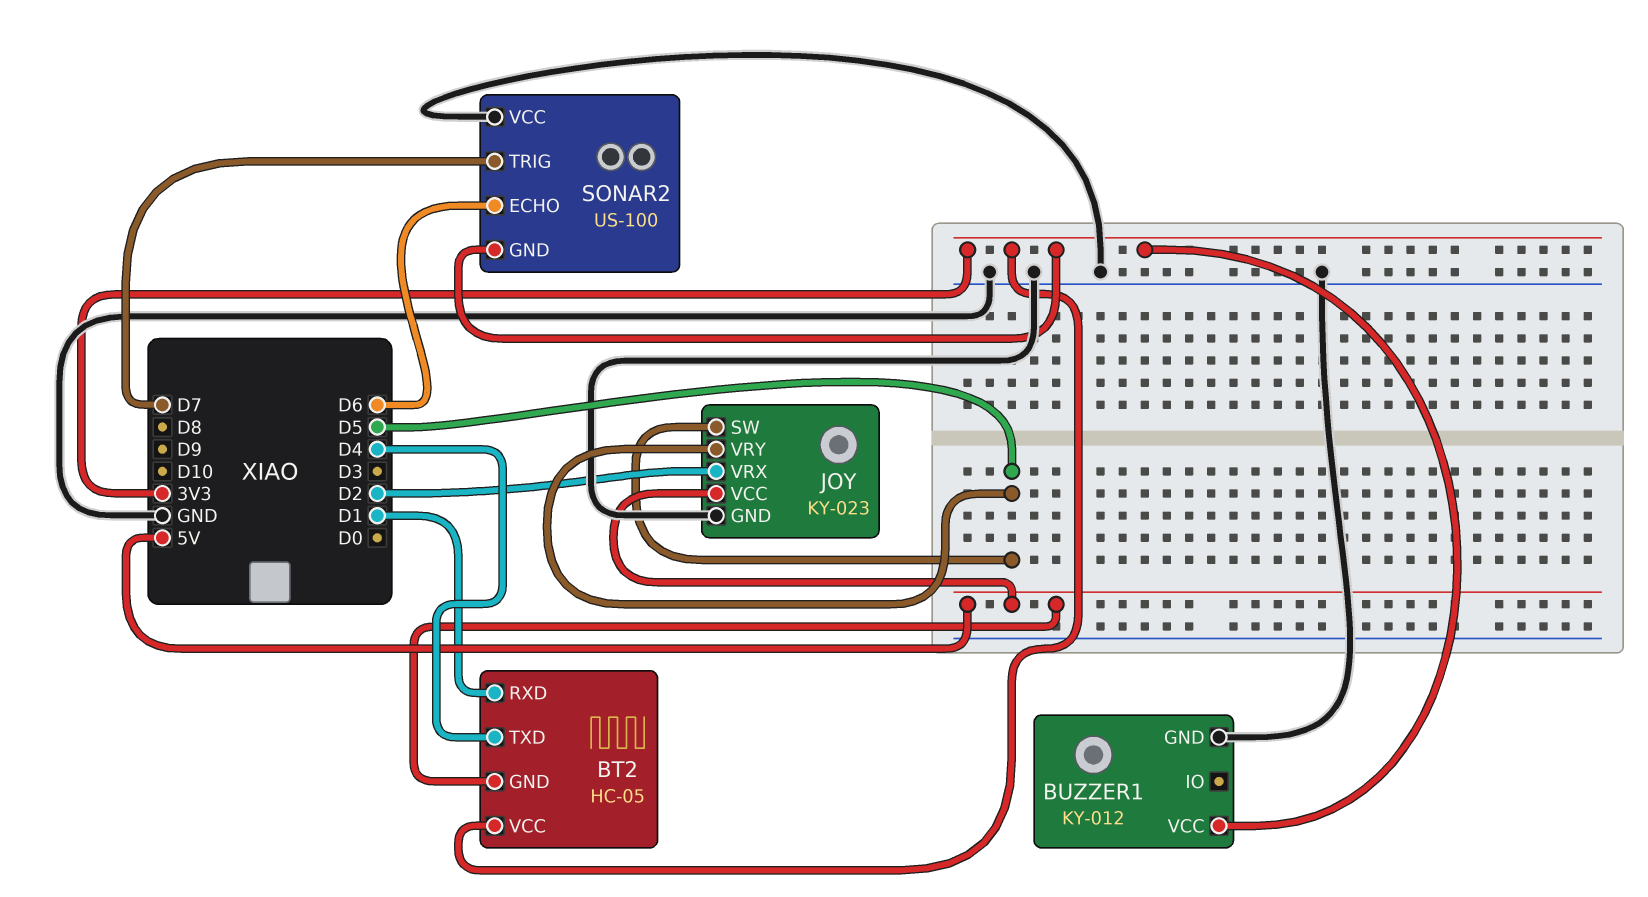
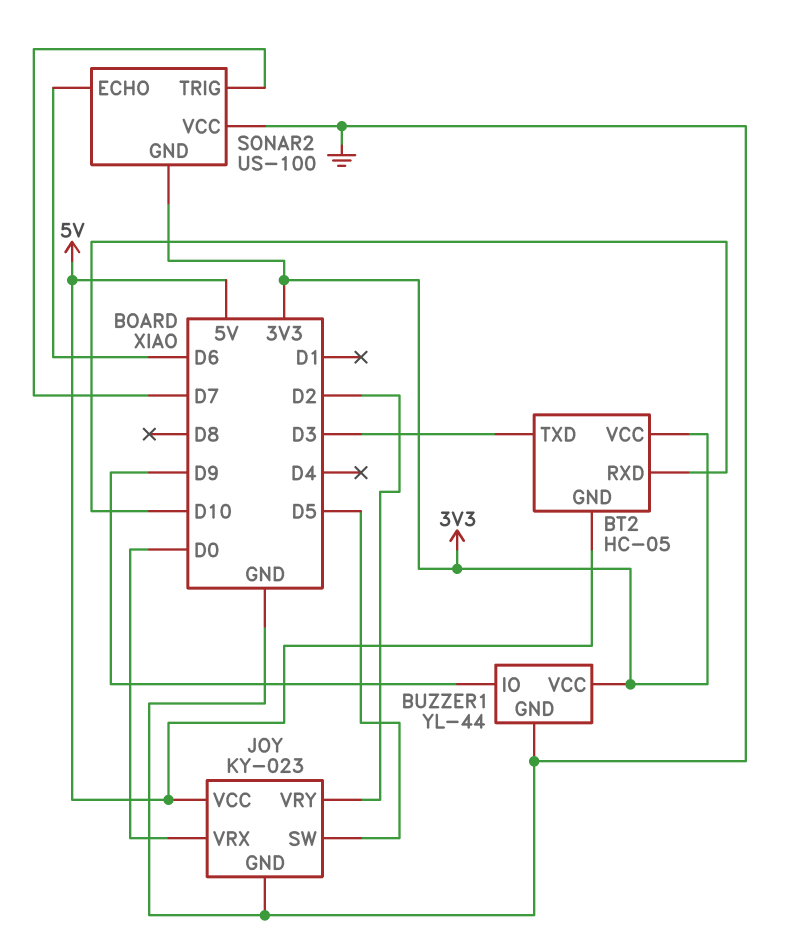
BT2 pin RXD: D1 -> D10
BT2 pin TXD: D4 -> D3
BUZZER1: KY-012 -> YL-44
BUZZER1 pin IO: none -> D9
JOY pin VRX: D2 -> D0
JOY pin VRY: D5 -> D2

